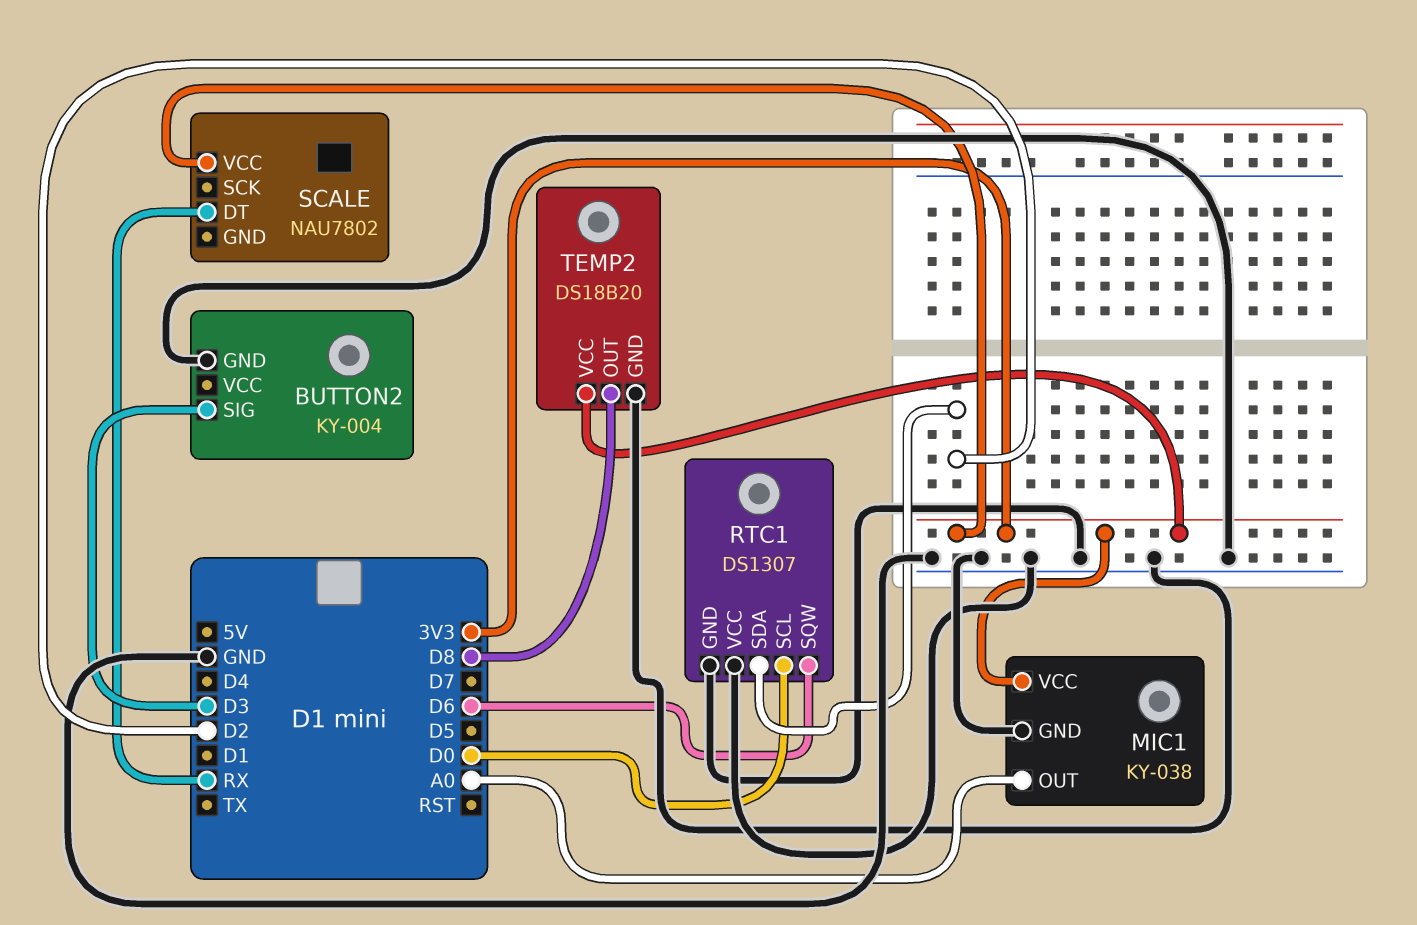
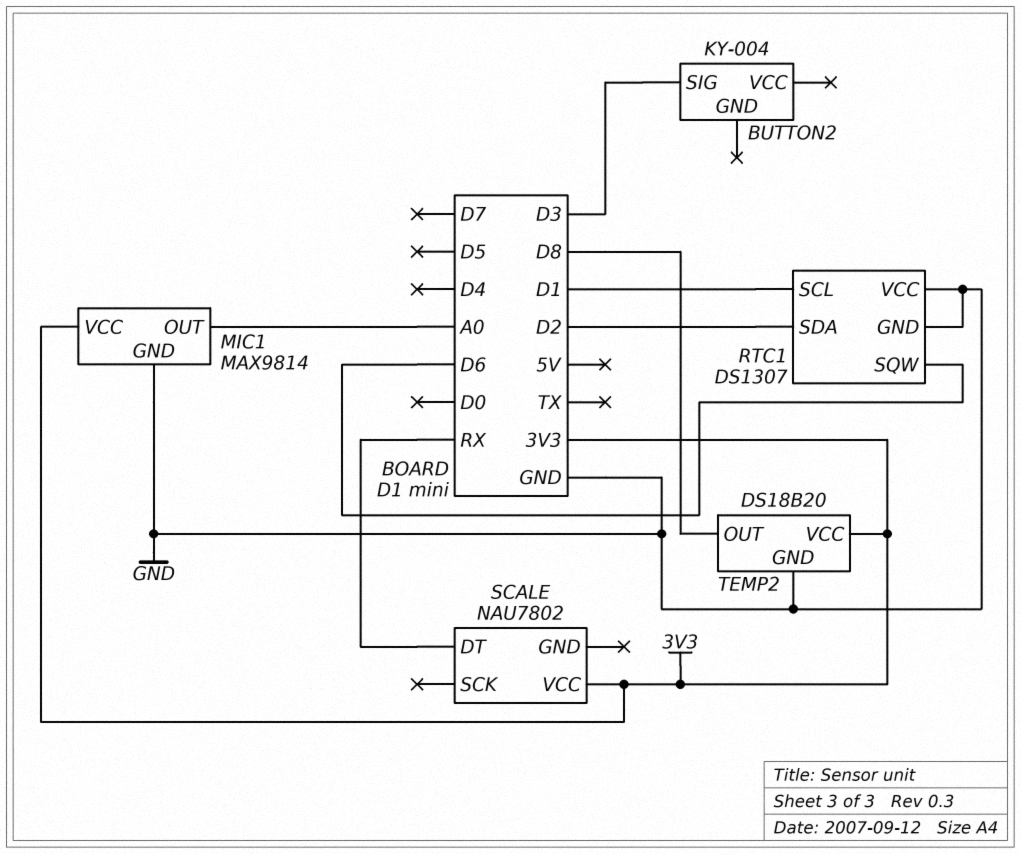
BUTTON2 pin GND: GND -> none
MIC1: KY-038 -> MAX9814
RTC1 pin SCL: D0 -> D1

